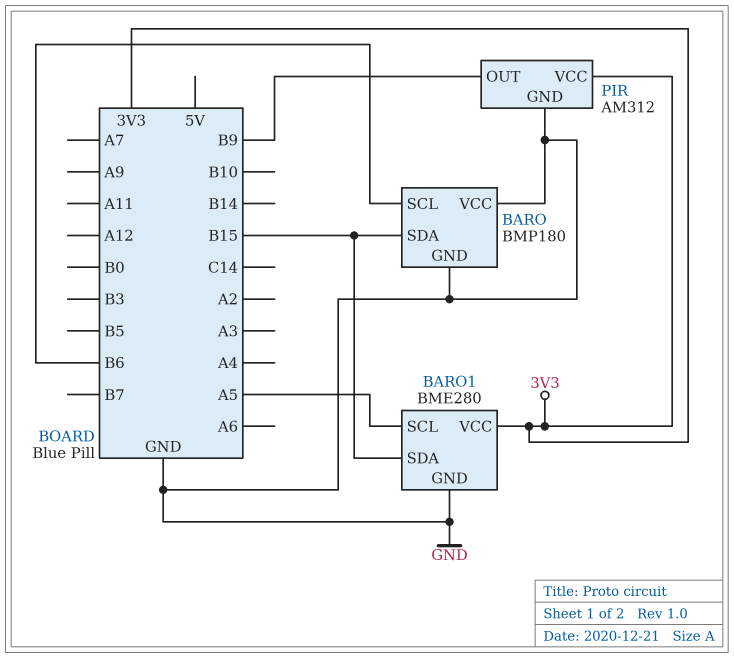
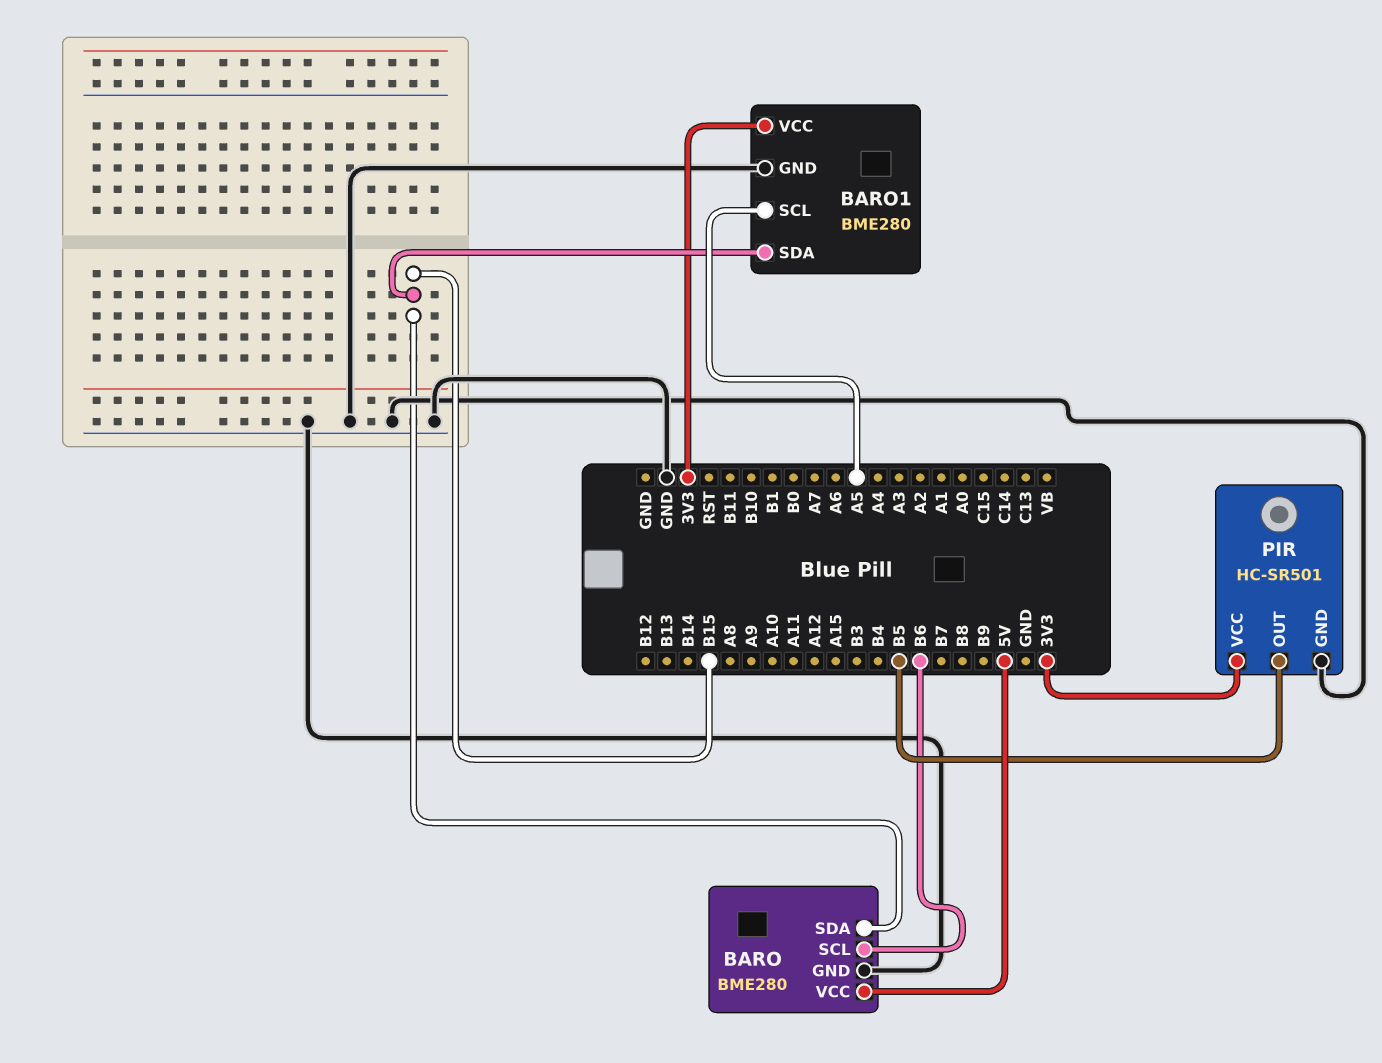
BARO: BMP180 -> BME280
BARO pin VCC: GND -> 5V
PIR: AM312 -> HC-SR501
PIR pin OUT: B9 -> B5

